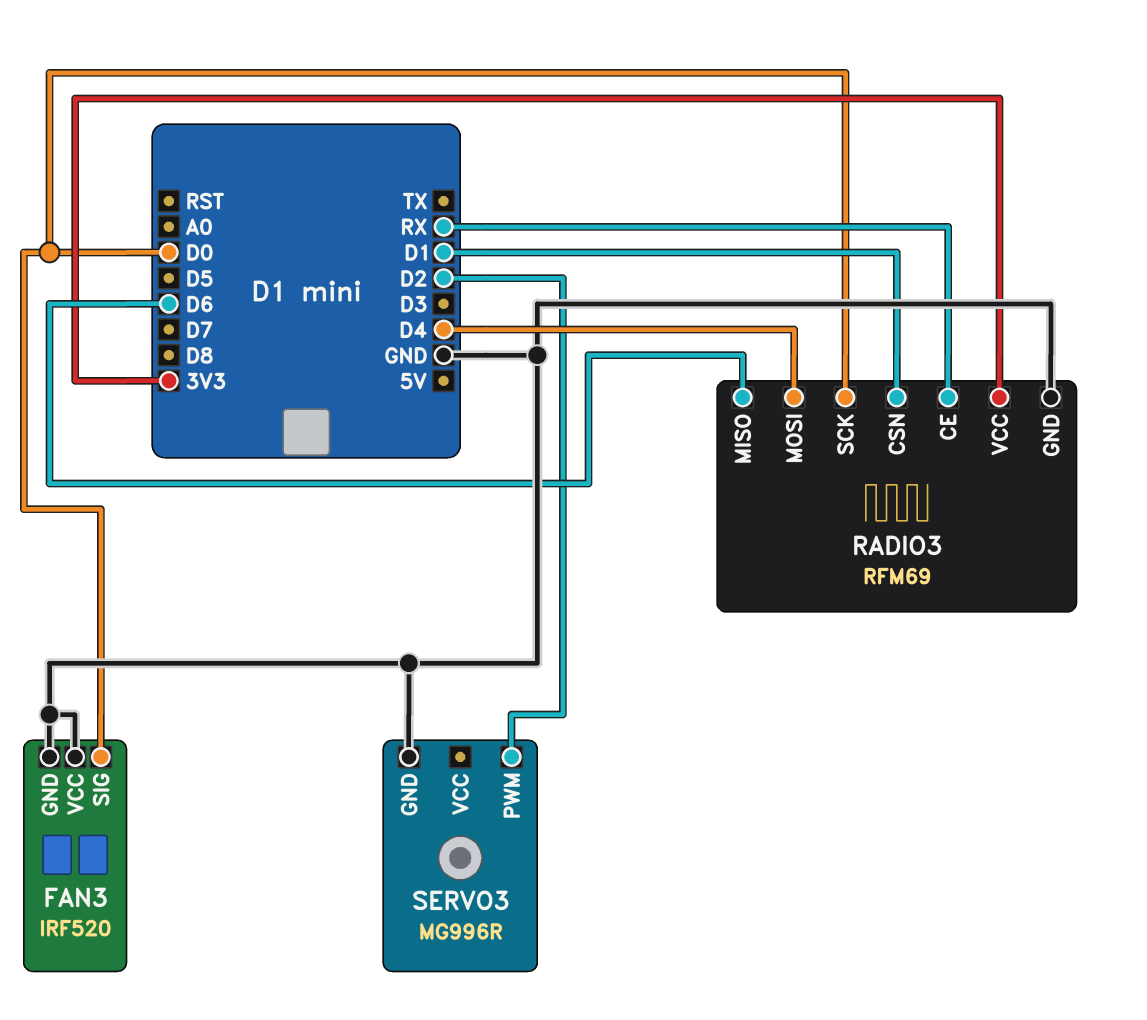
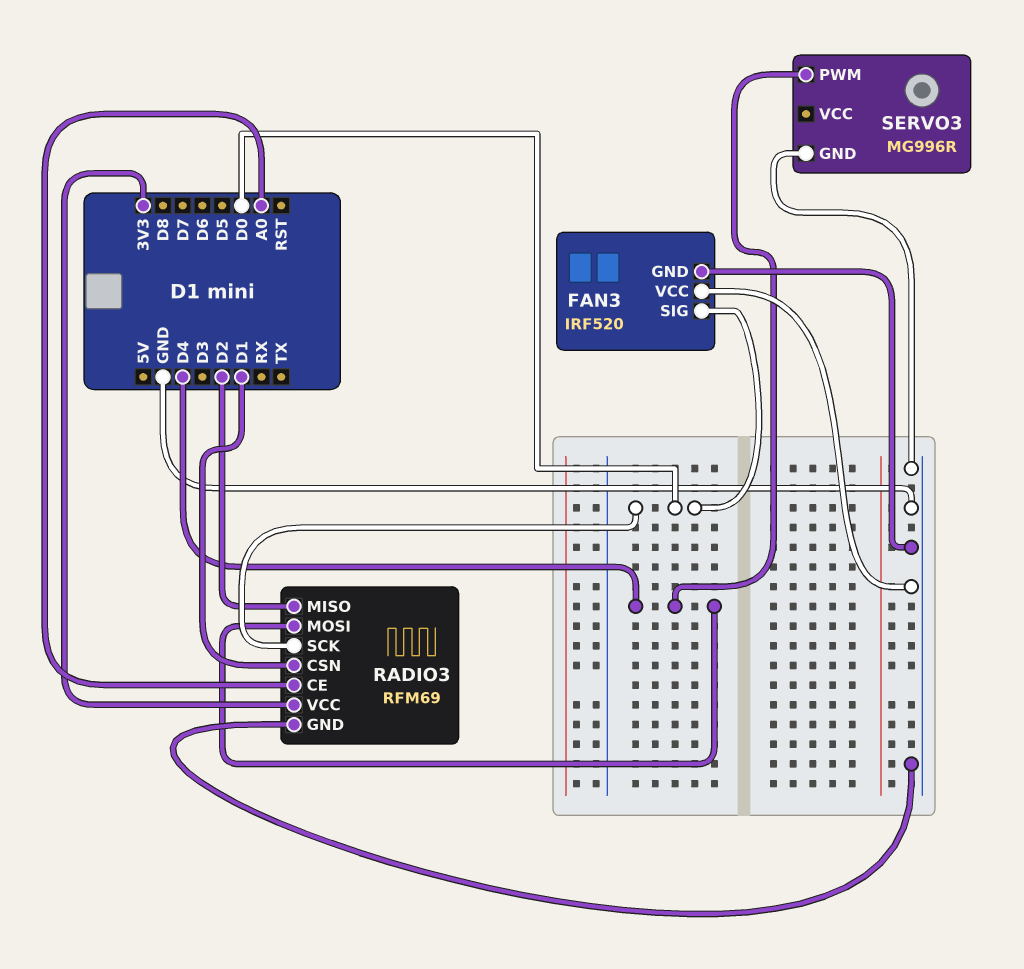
RADIO3 pin CE: RX -> A0
RADIO3 pin MISO: D6 -> D2
SERVO3 pin PWM: D2 -> D4

